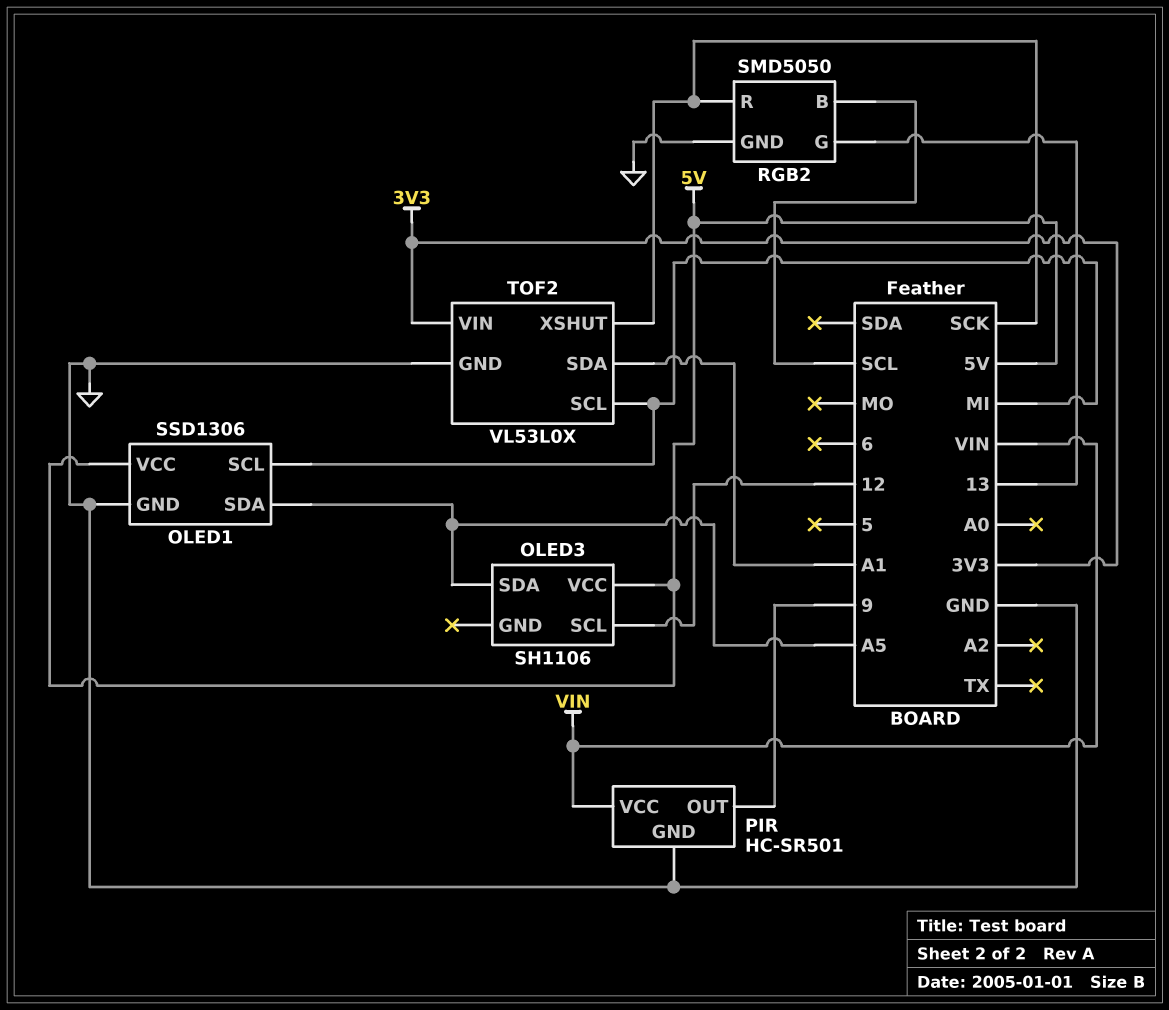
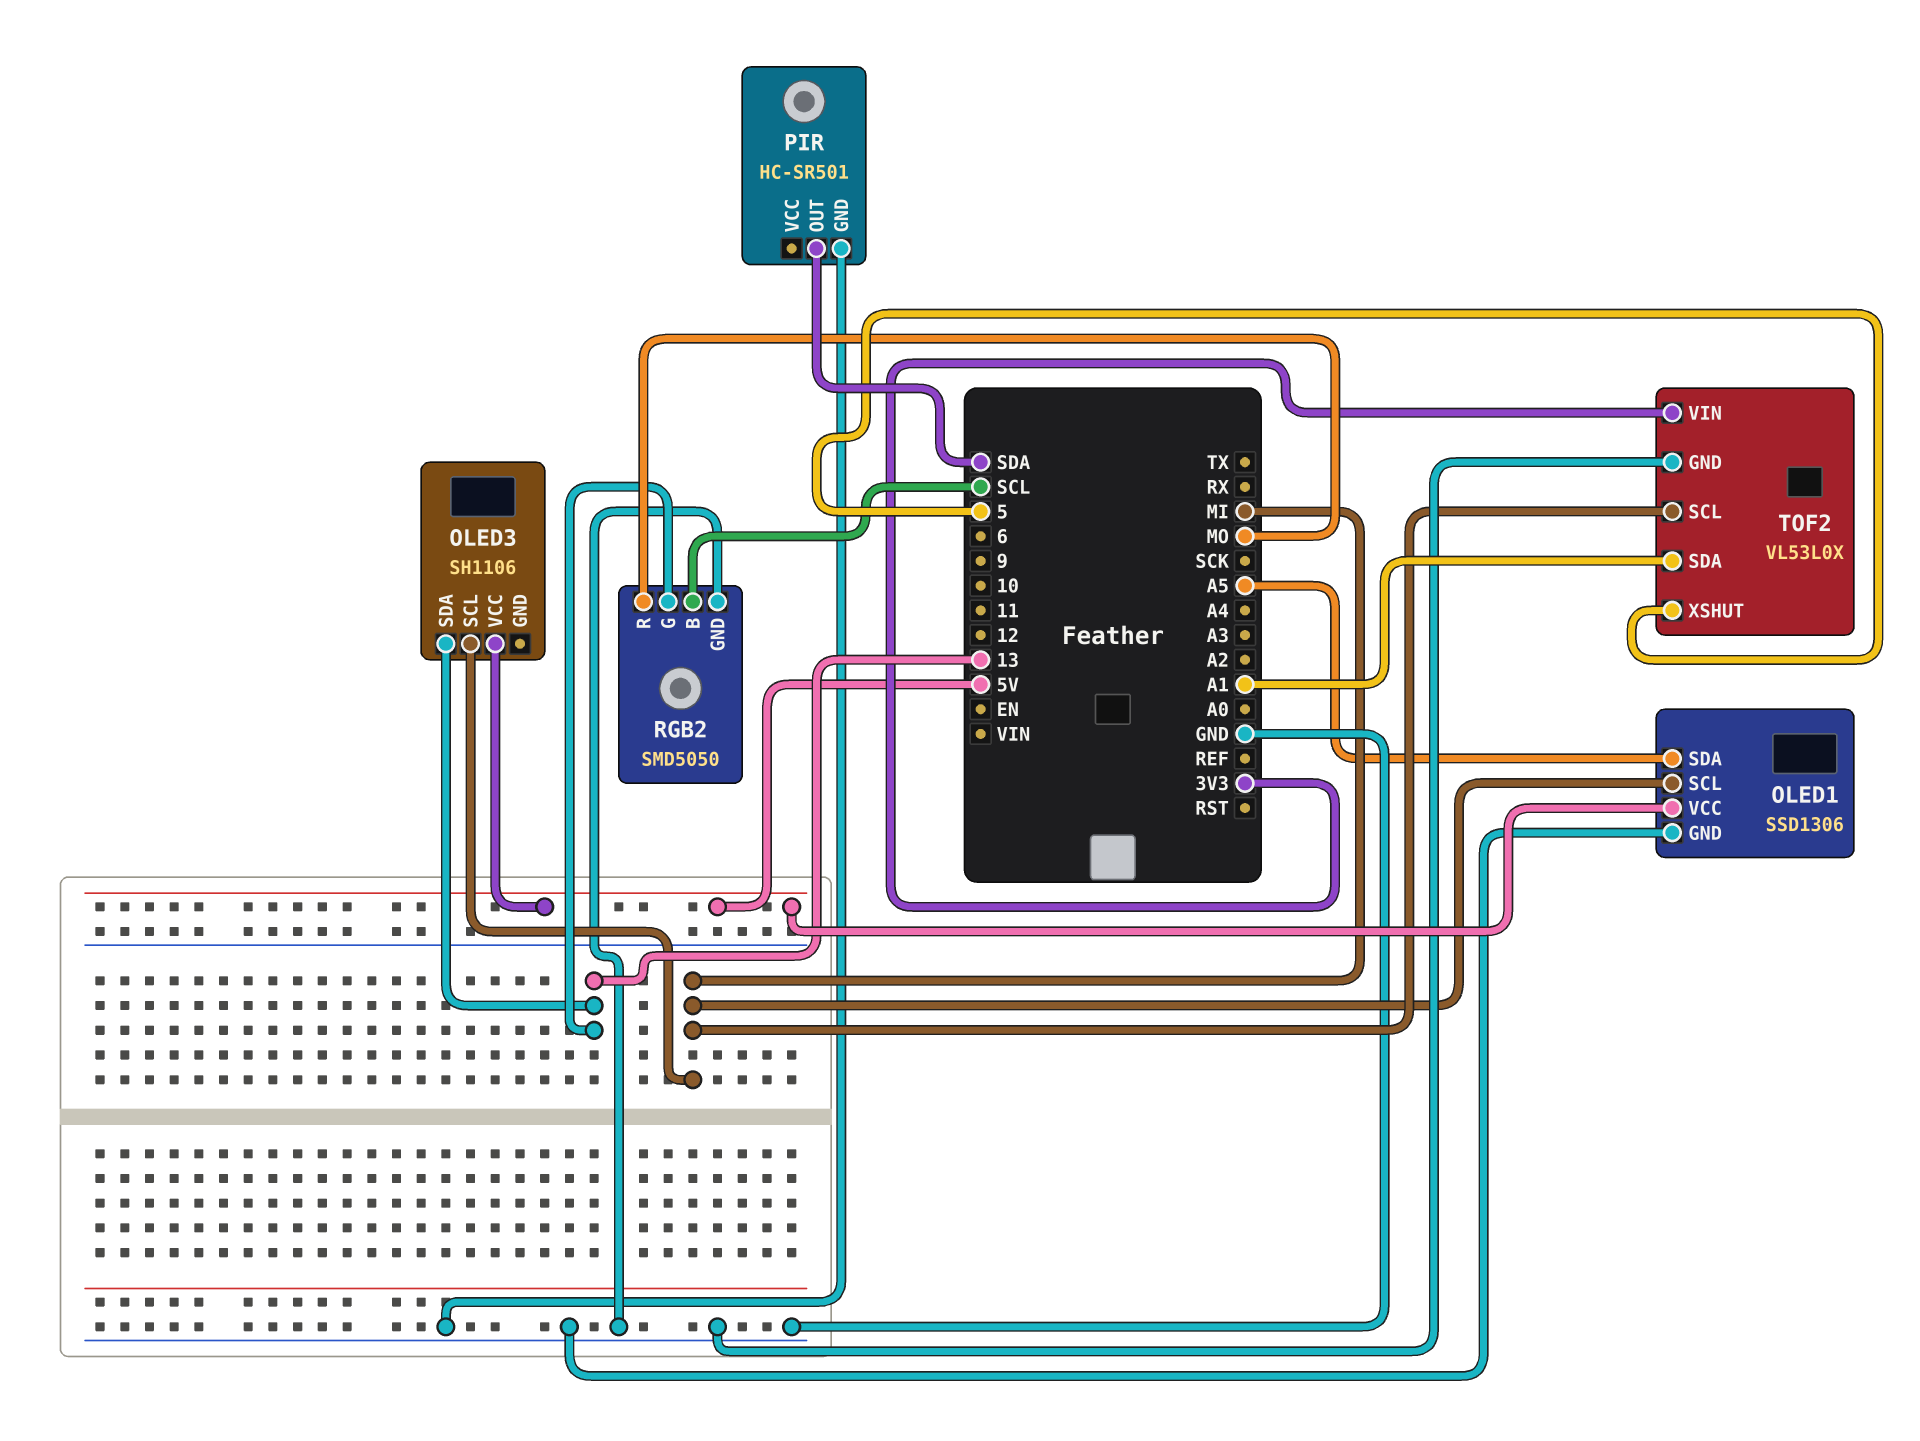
OLED3 pin SCL: 12 -> MI
OLED3 pin SDA: A5 -> 13
PIR pin OUT: 9 -> SDA
PIR pin VCC: VIN -> none
RGB2 pin R: SCK -> MO
TOF2 pin XSHUT: SCK -> 5

